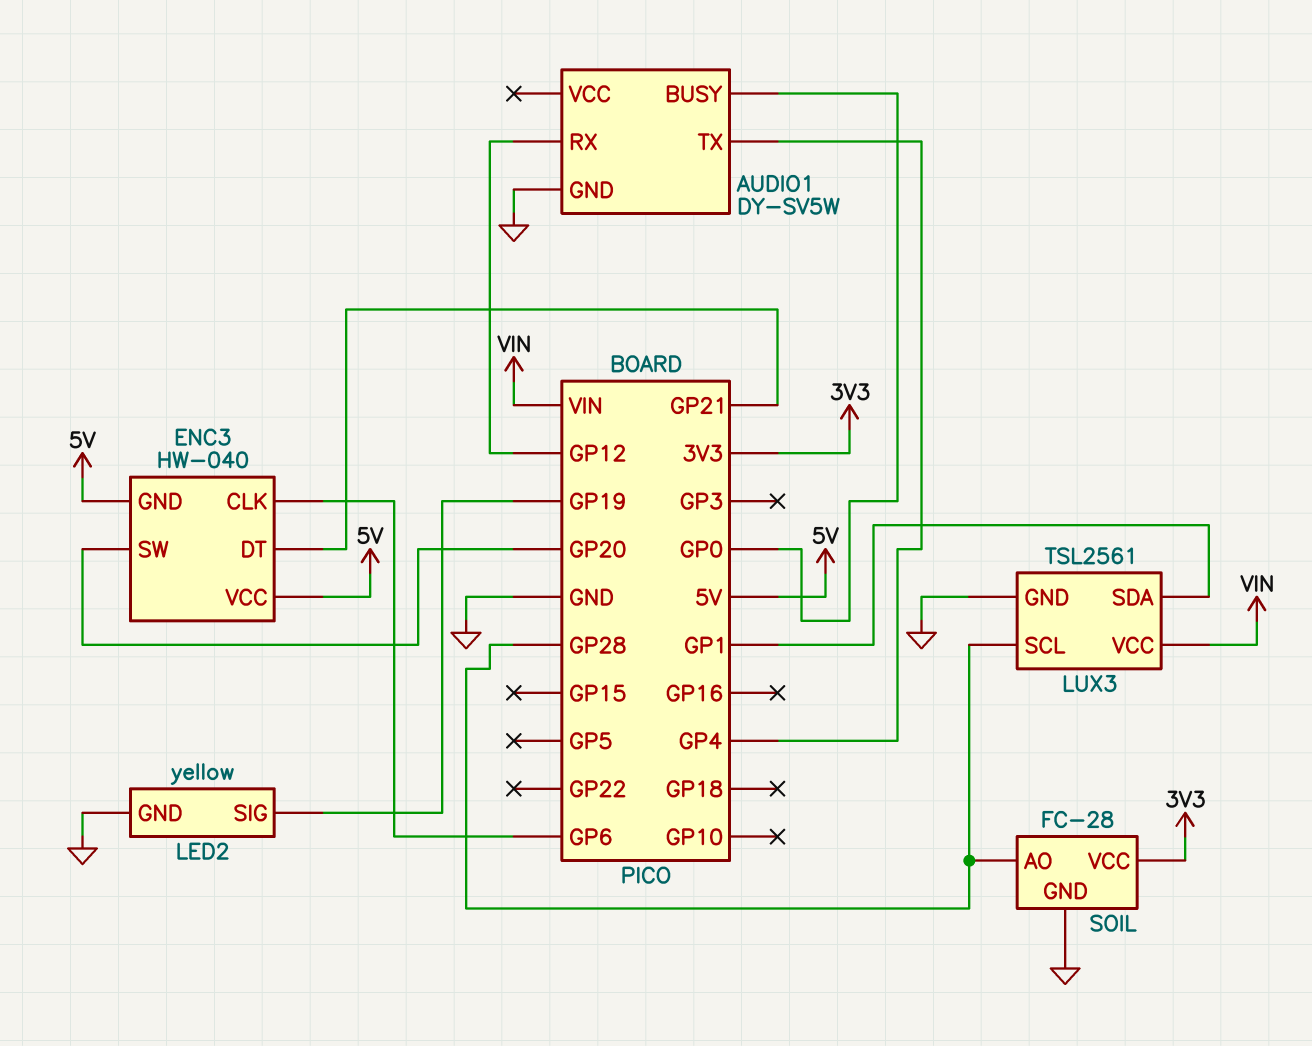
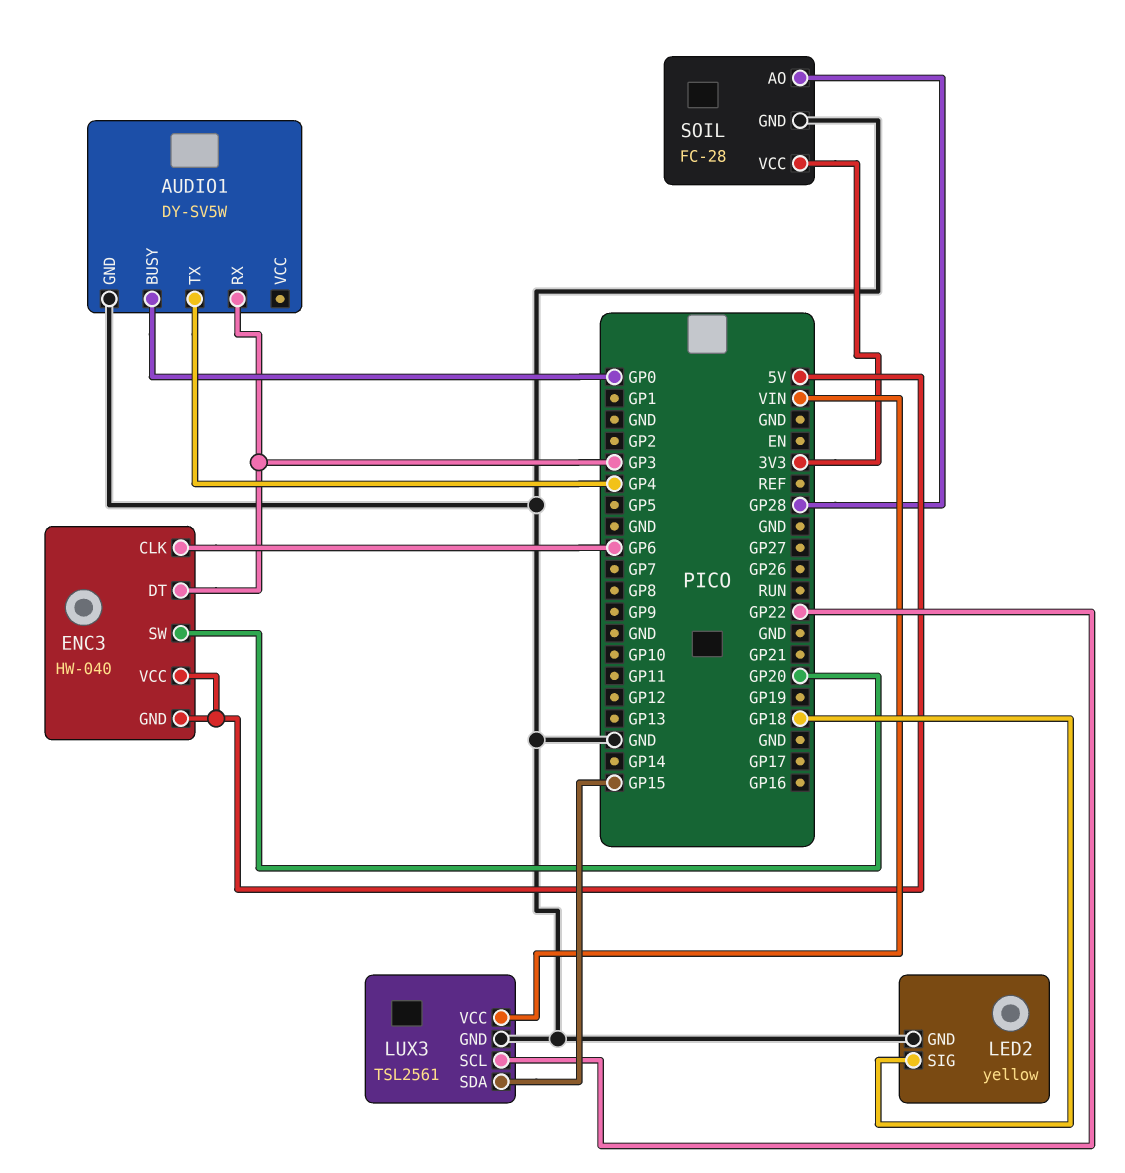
AUDIO1 pin RX: GP12 -> GP3
ENC3 pin DT: GP21 -> GP3
LED2 pin SIG: GP19 -> GP18
LUX3 pin SCL: GP28 -> GP22
LUX3 pin SDA: GP1 -> GP15

